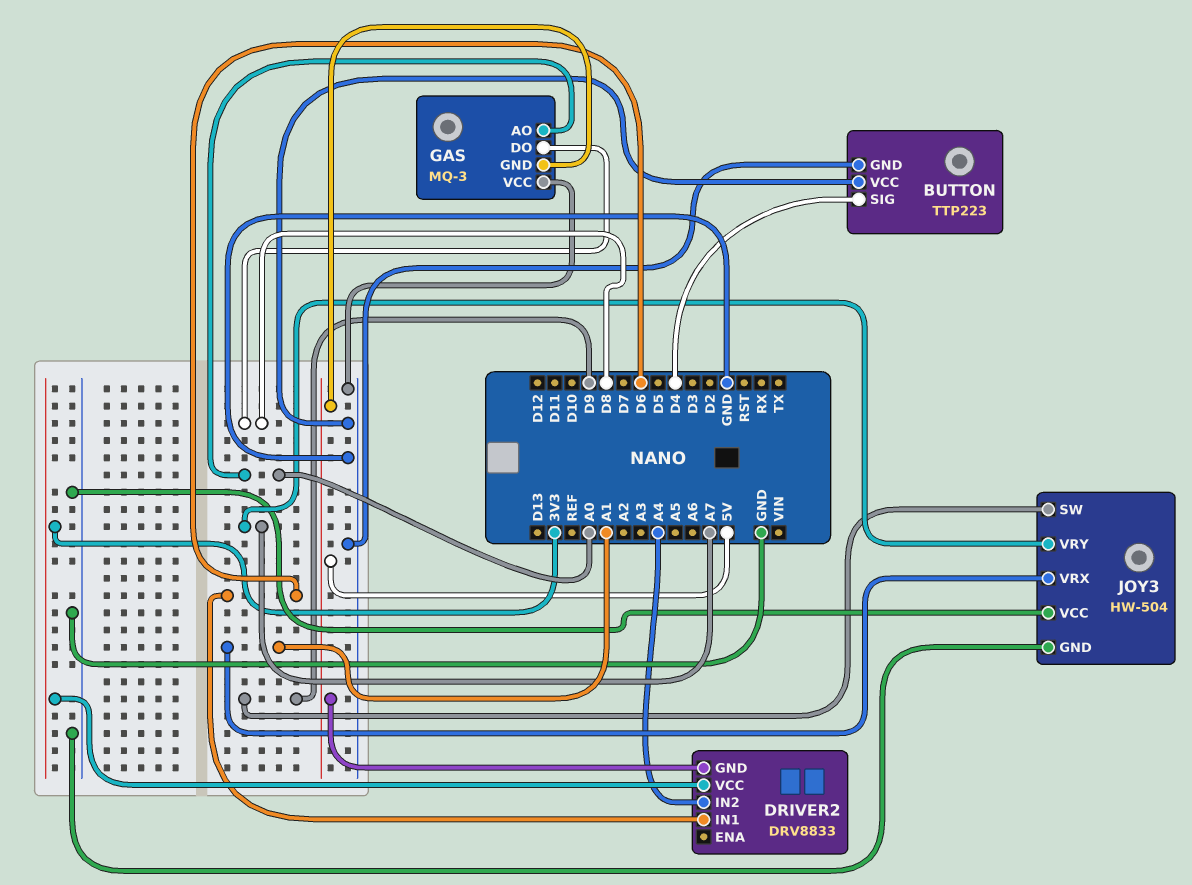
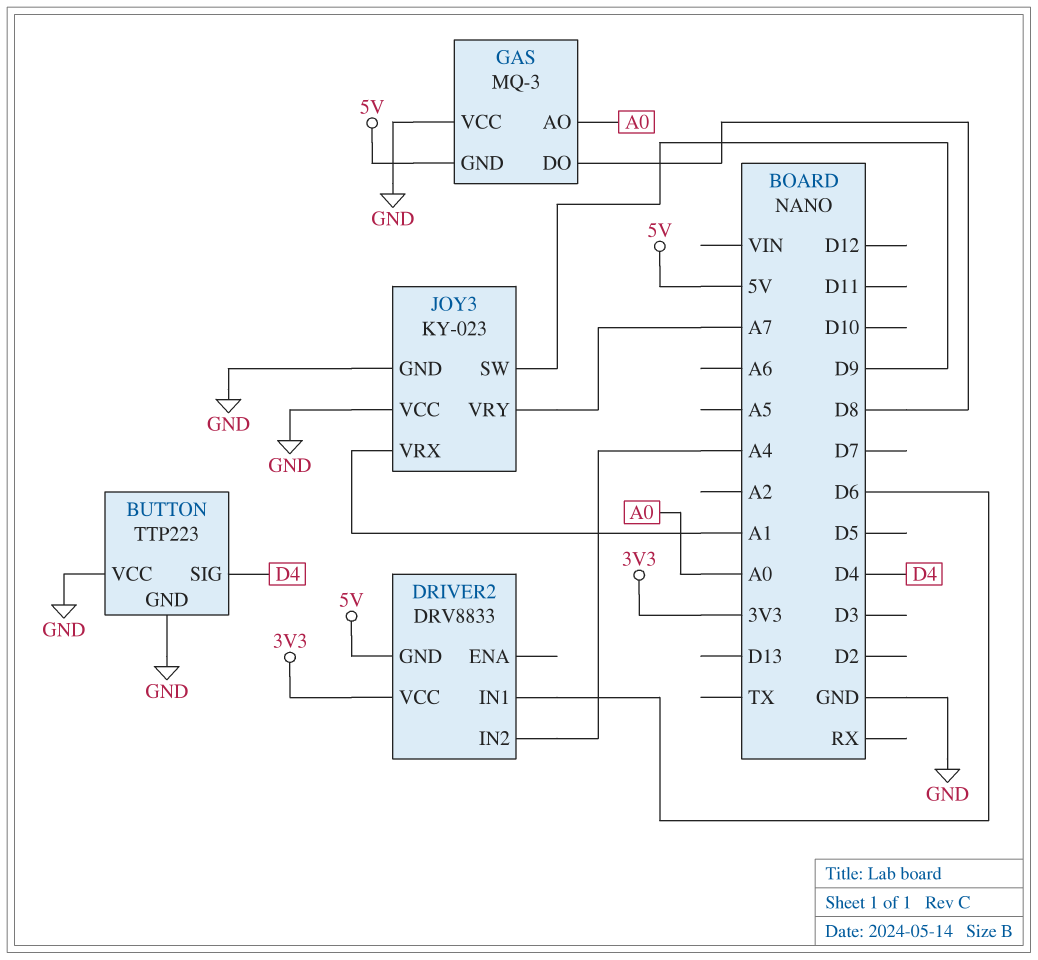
JOY3: HW-504 -> KY-023

